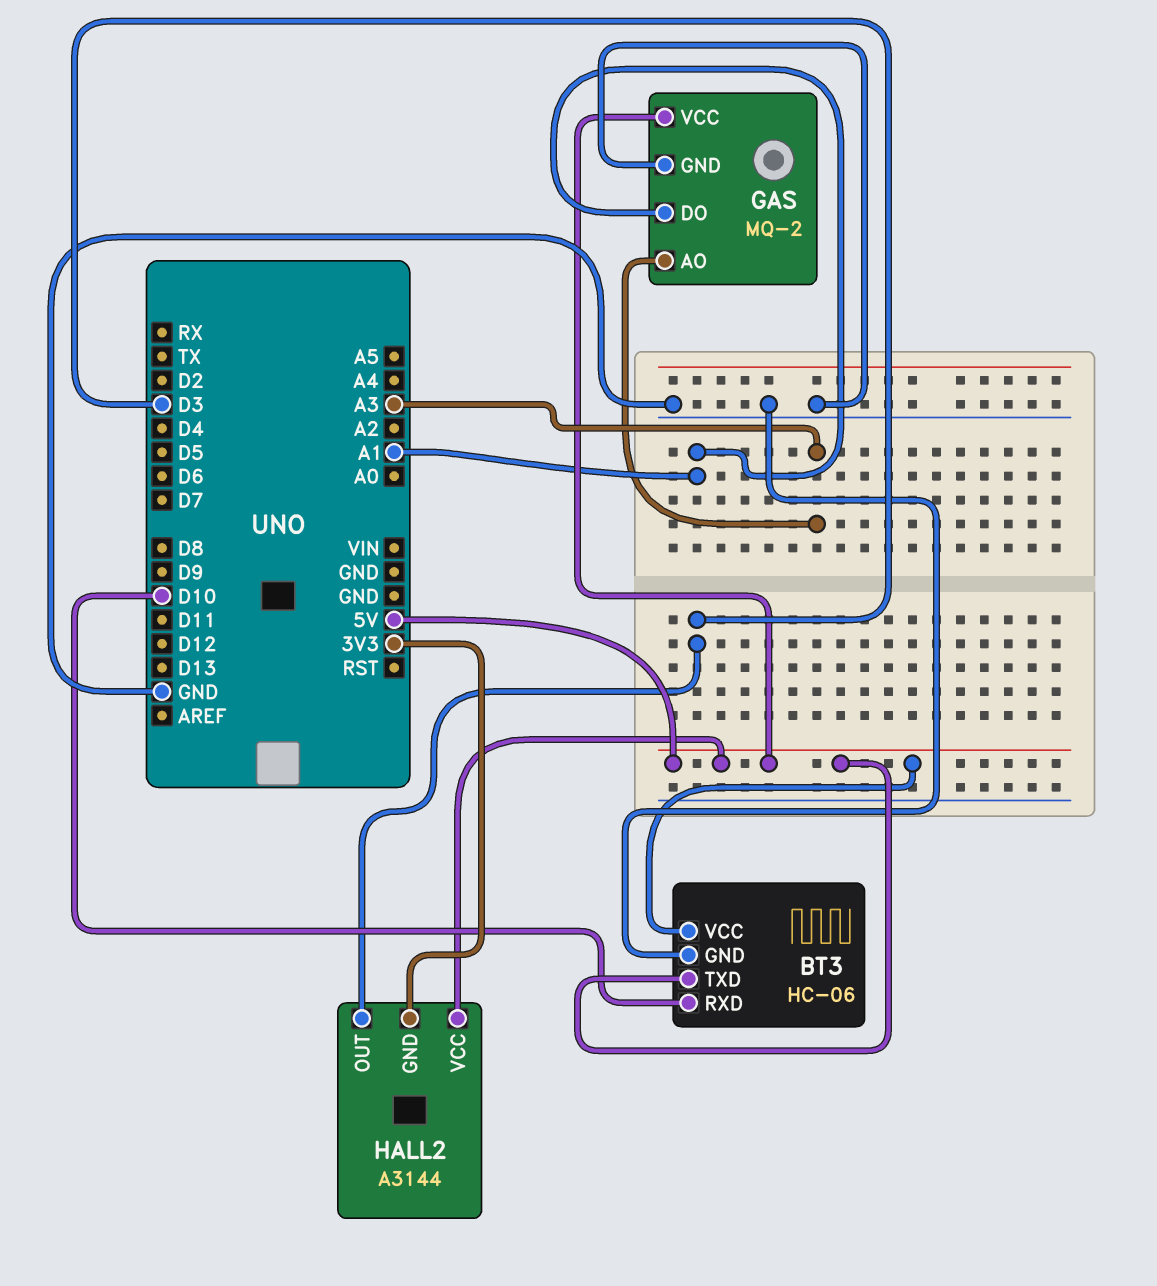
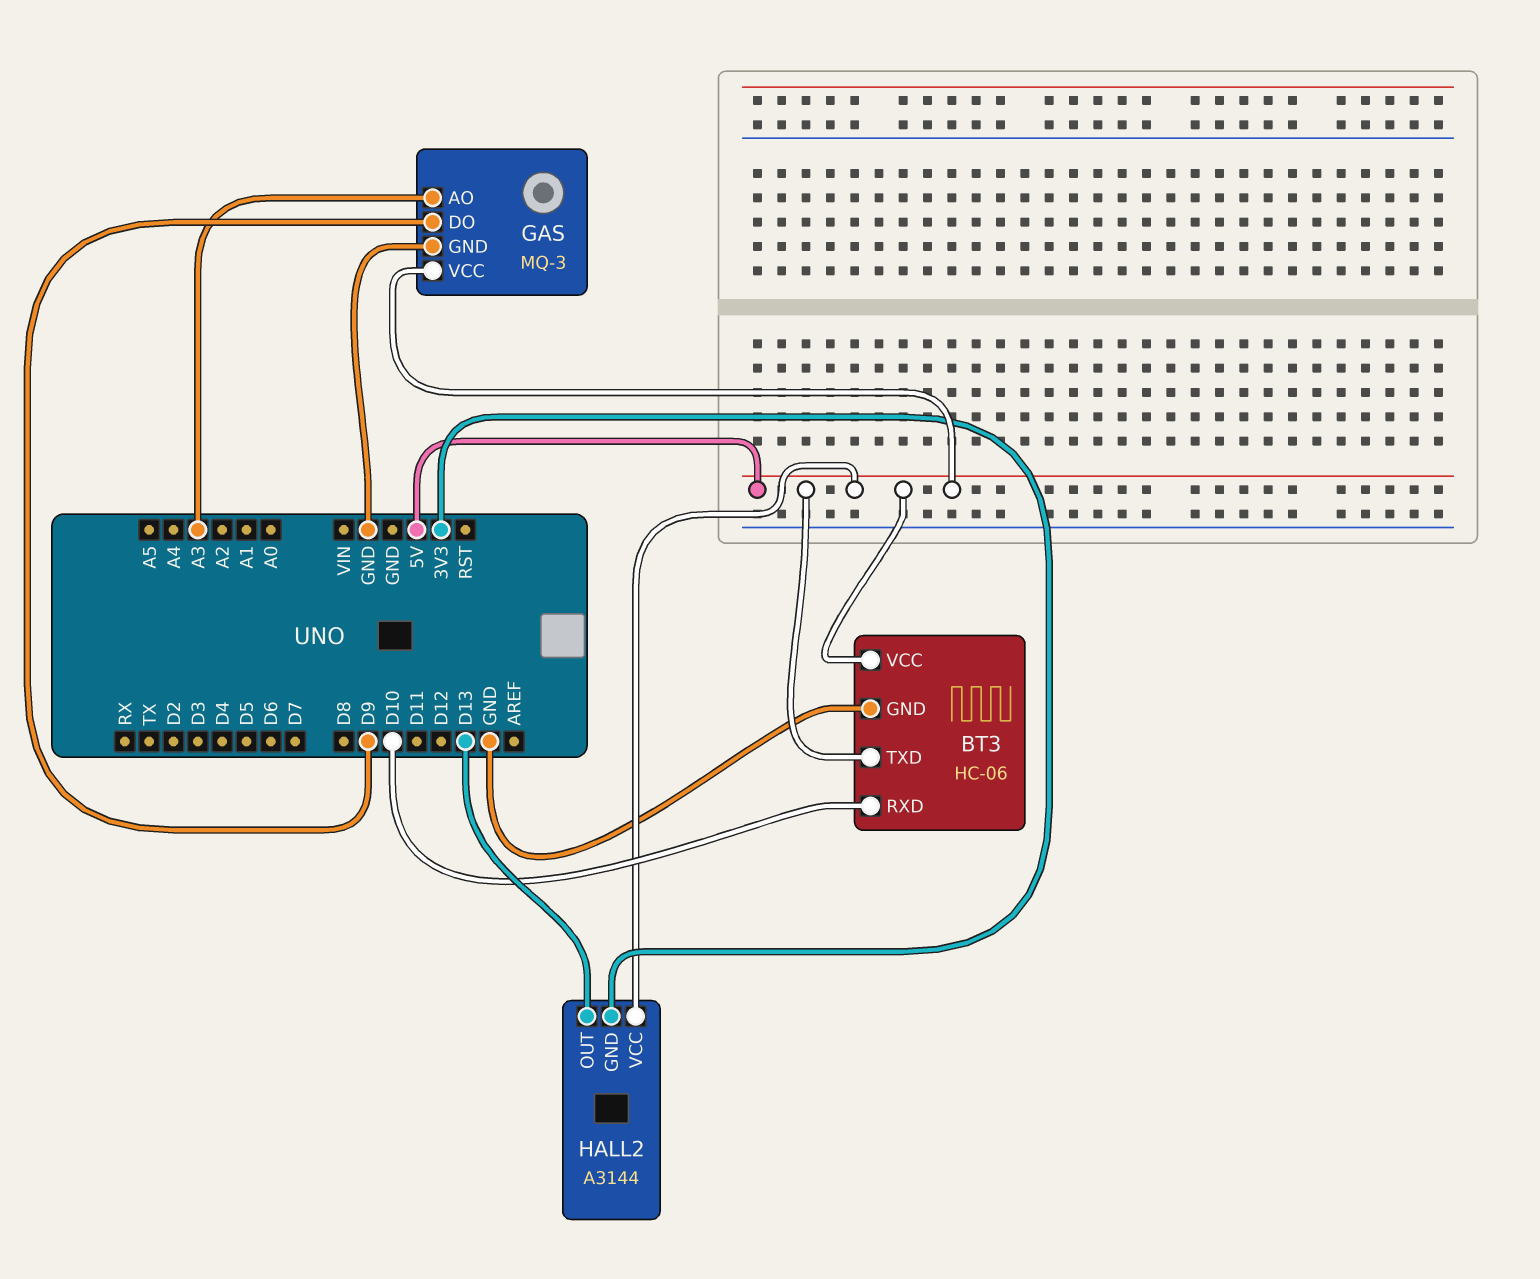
GAS: MQ-2 -> MQ-3
GAS pin DO: A1 -> D9
HALL2 pin OUT: D3 -> D13

